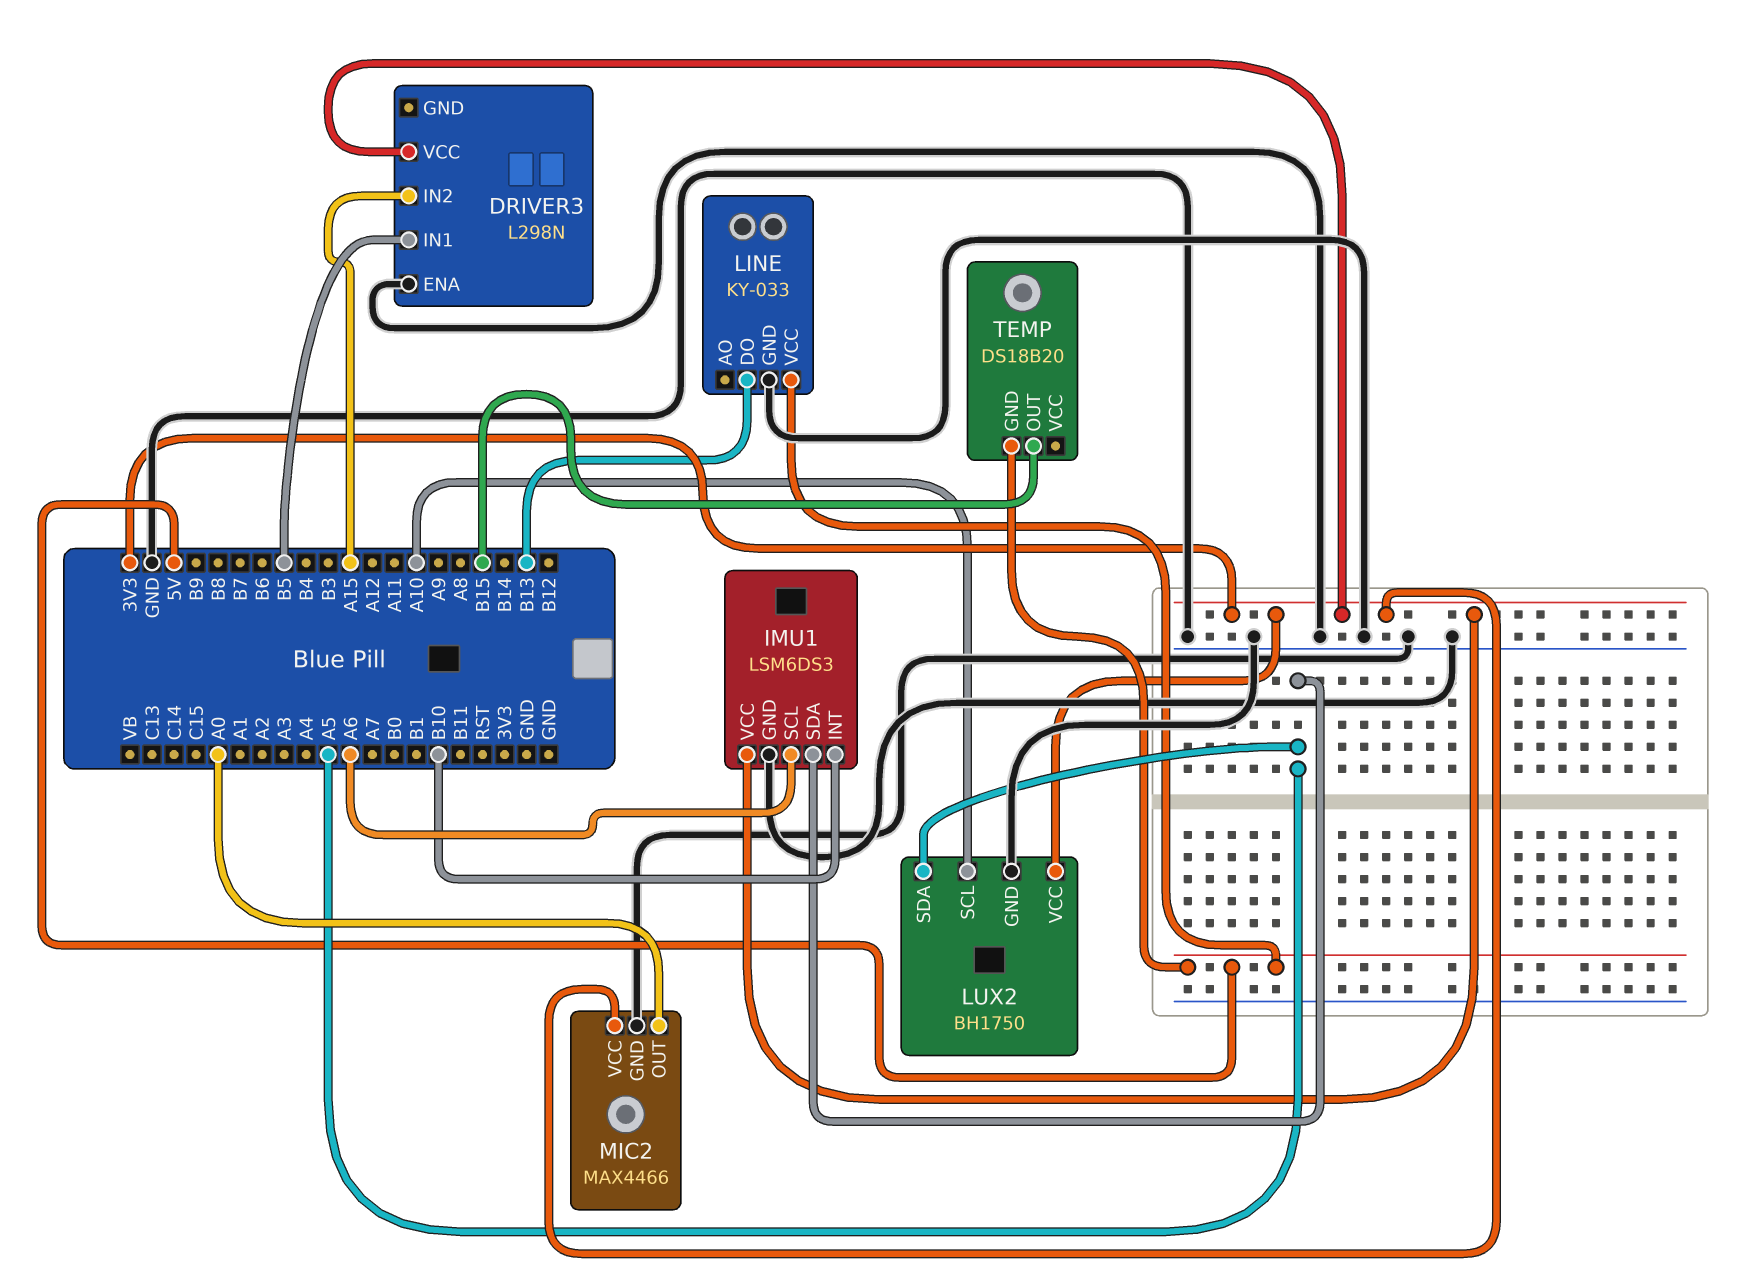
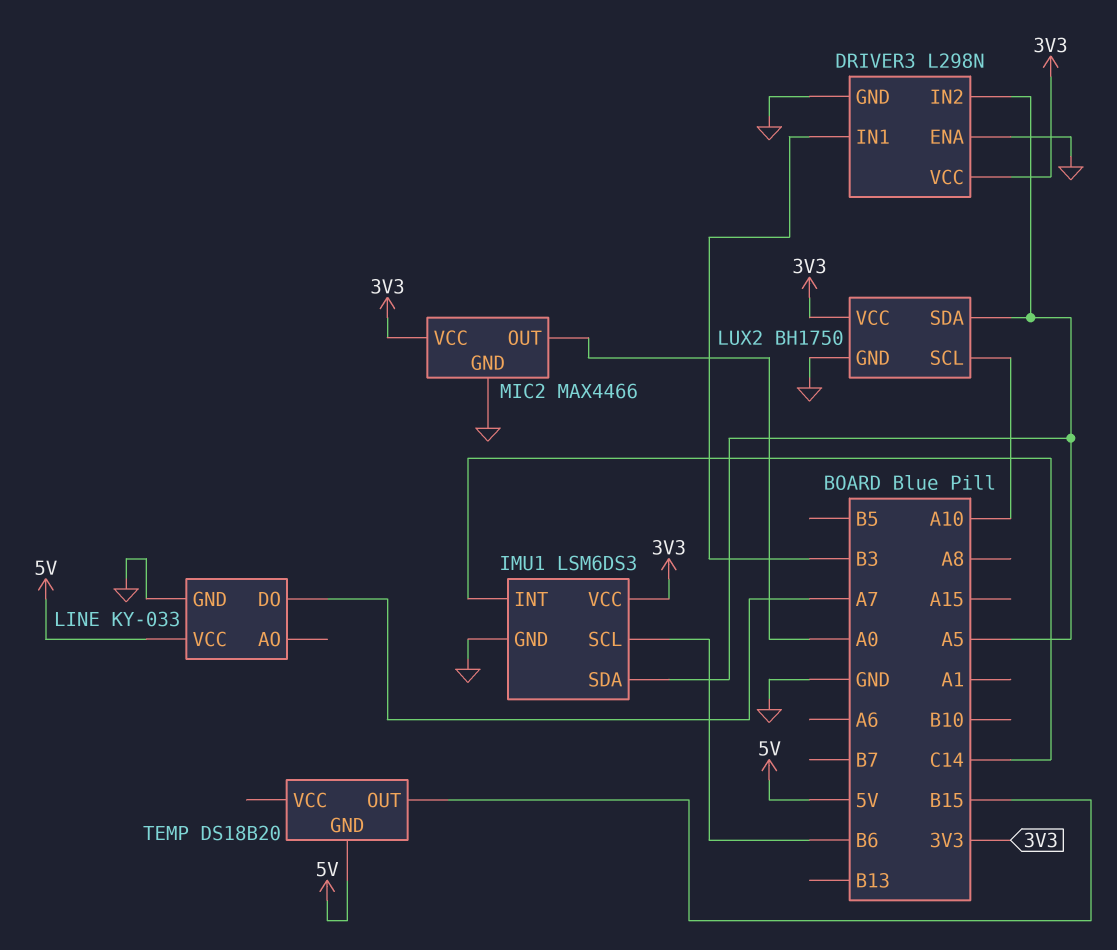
DRIVER3 pin GND: none -> GND
DRIVER3 pin IN1: B5 -> B3
DRIVER3 pin IN2: A15 -> A5
IMU1 pin INT: B10 -> C14
IMU1 pin SCL: A6 -> B6
LINE pin DO: B13 -> A7

